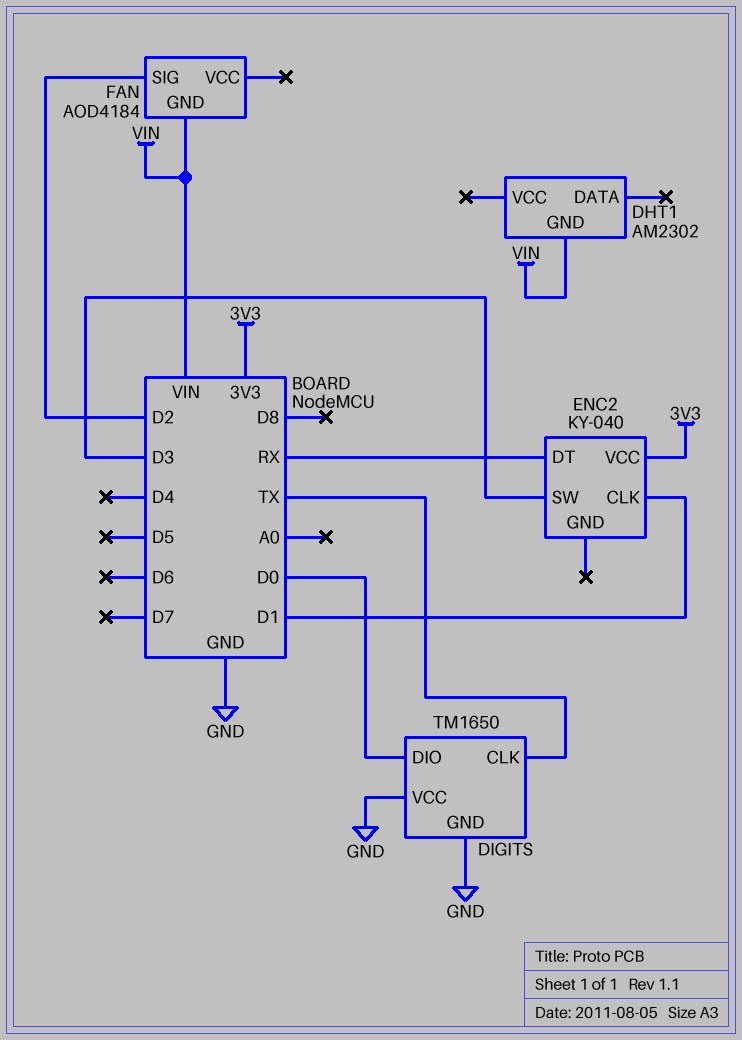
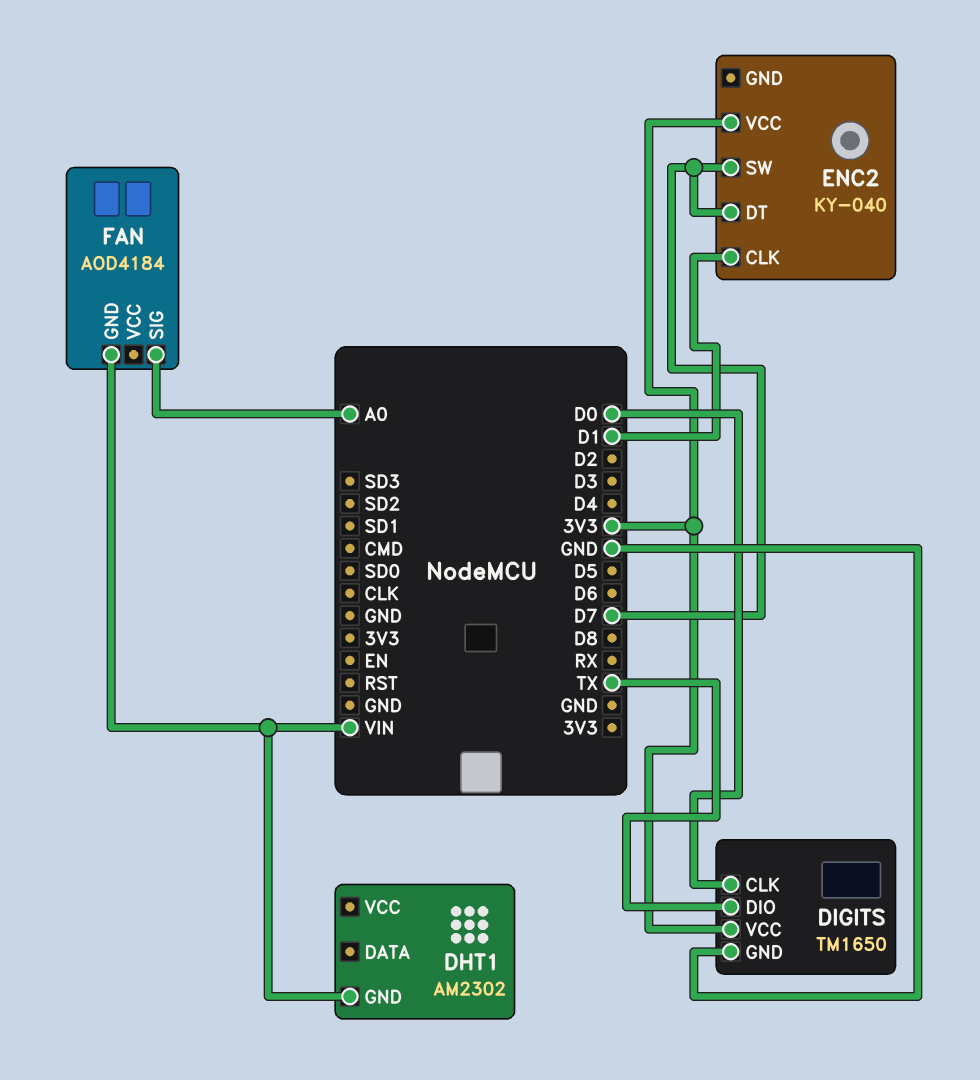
DIGITS pin CLK: TX -> D0
DIGITS pin DIO: D0 -> TX
DIGITS pin VCC: GND -> 3V3
ENC2 pin DT: RX -> D7
ENC2 pin SW: D3 -> D7
FAN pin SIG: D2 -> A0

